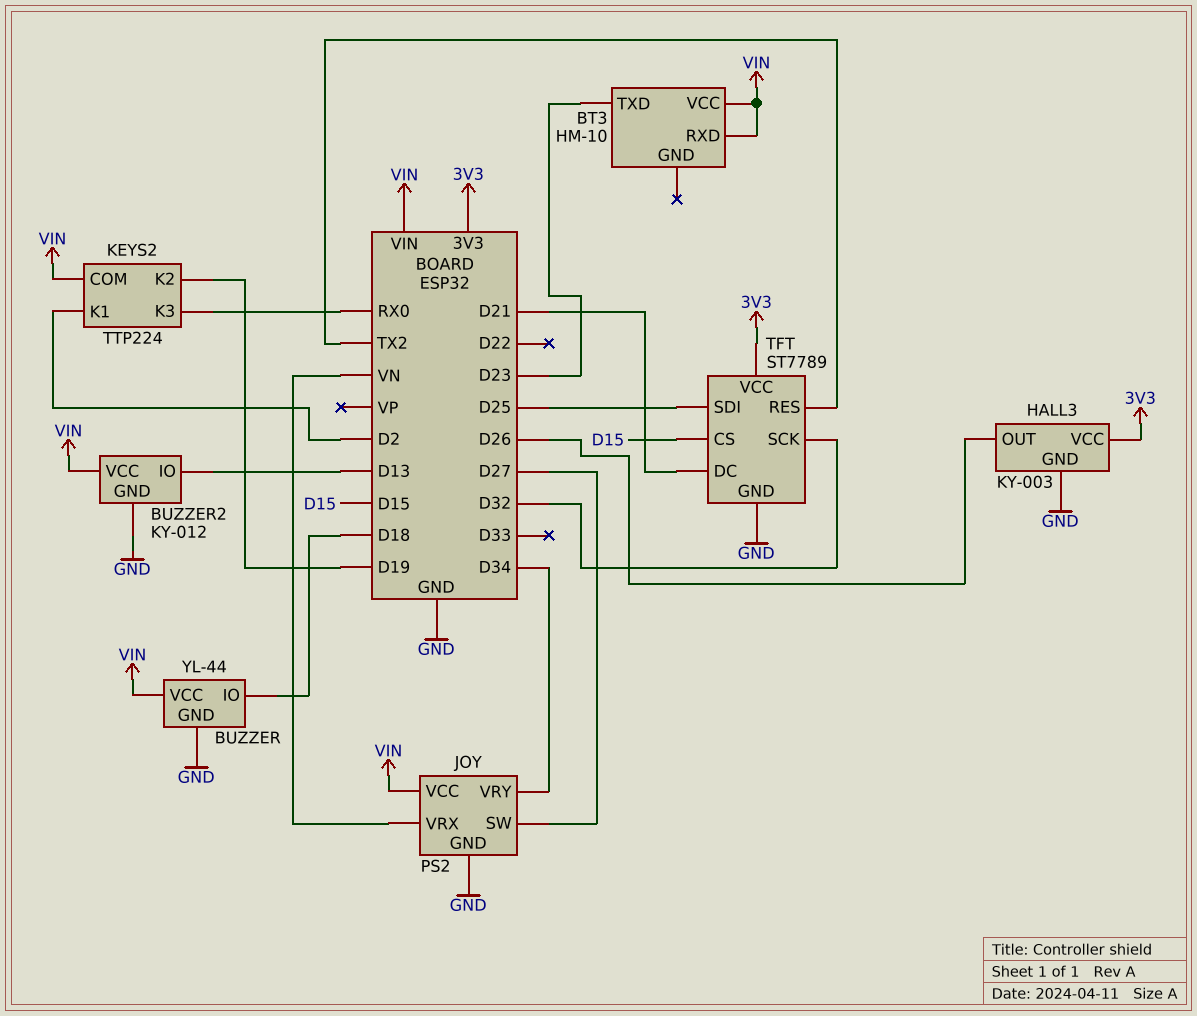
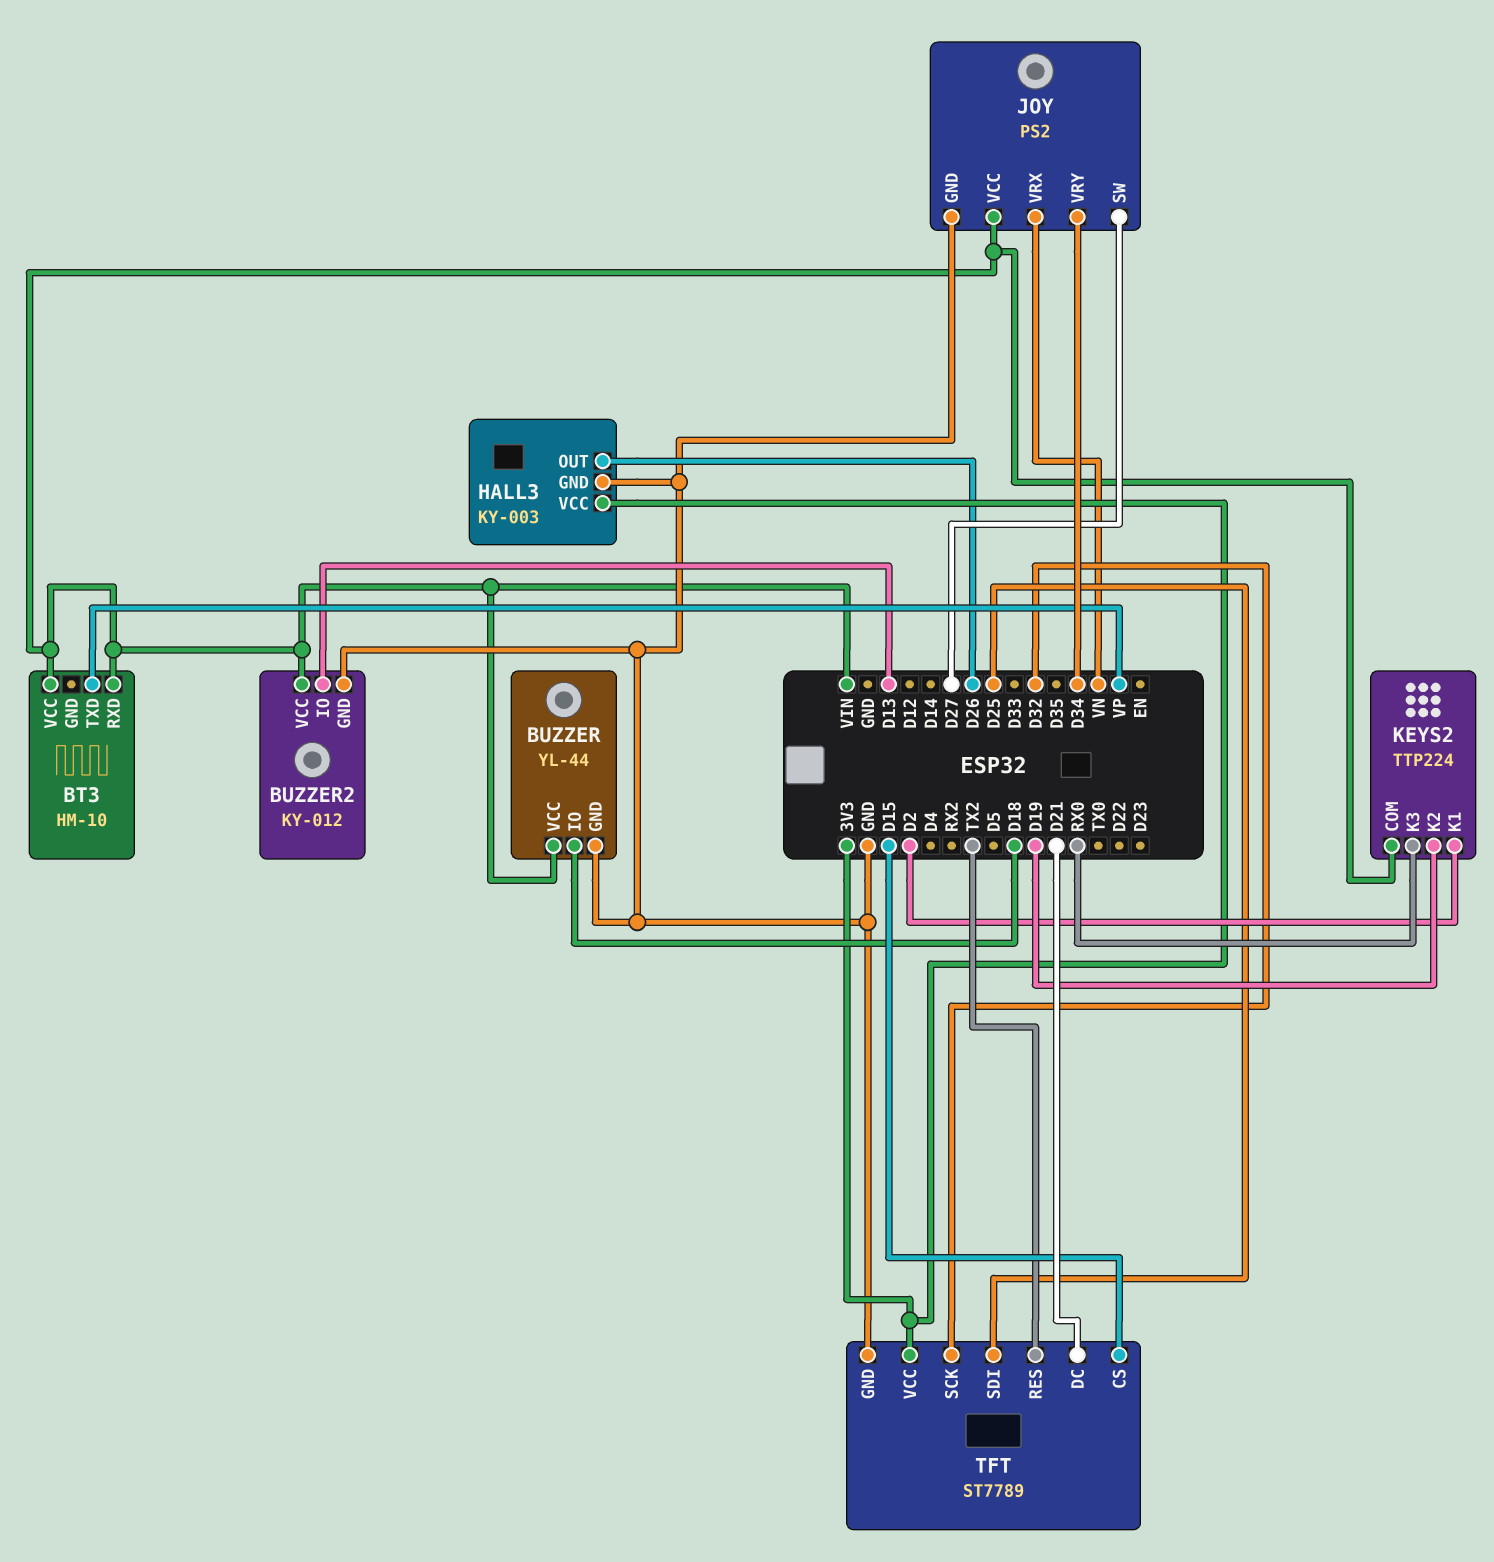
BT3 pin TXD: D23 -> VP

